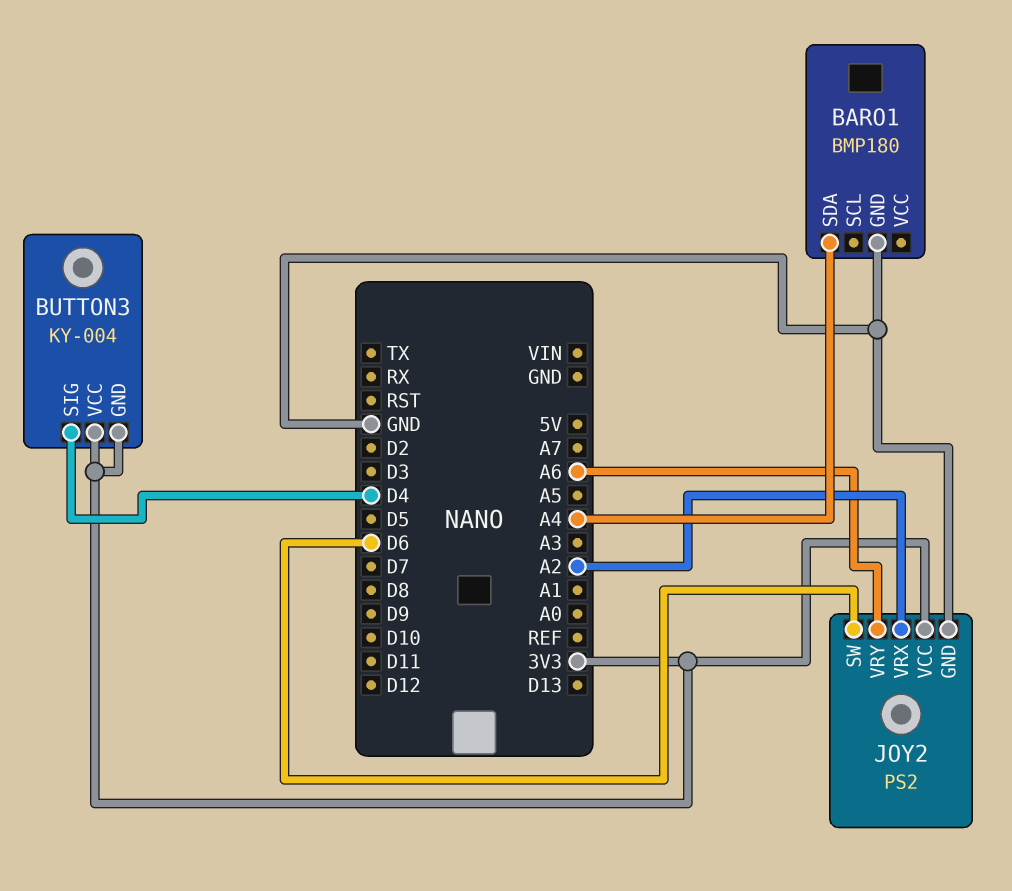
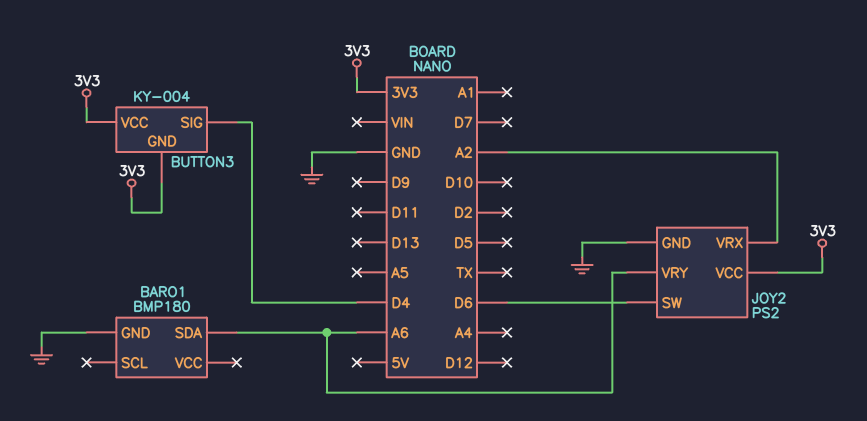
BARO1 pin SDA: A4 -> A6

